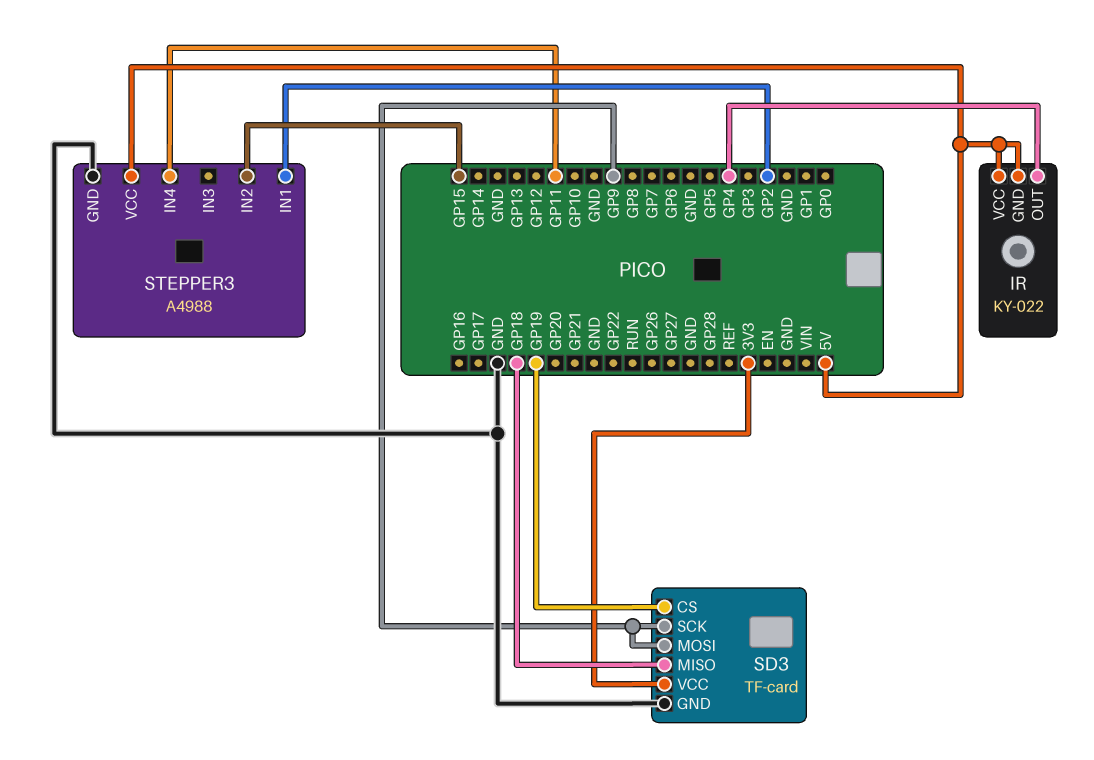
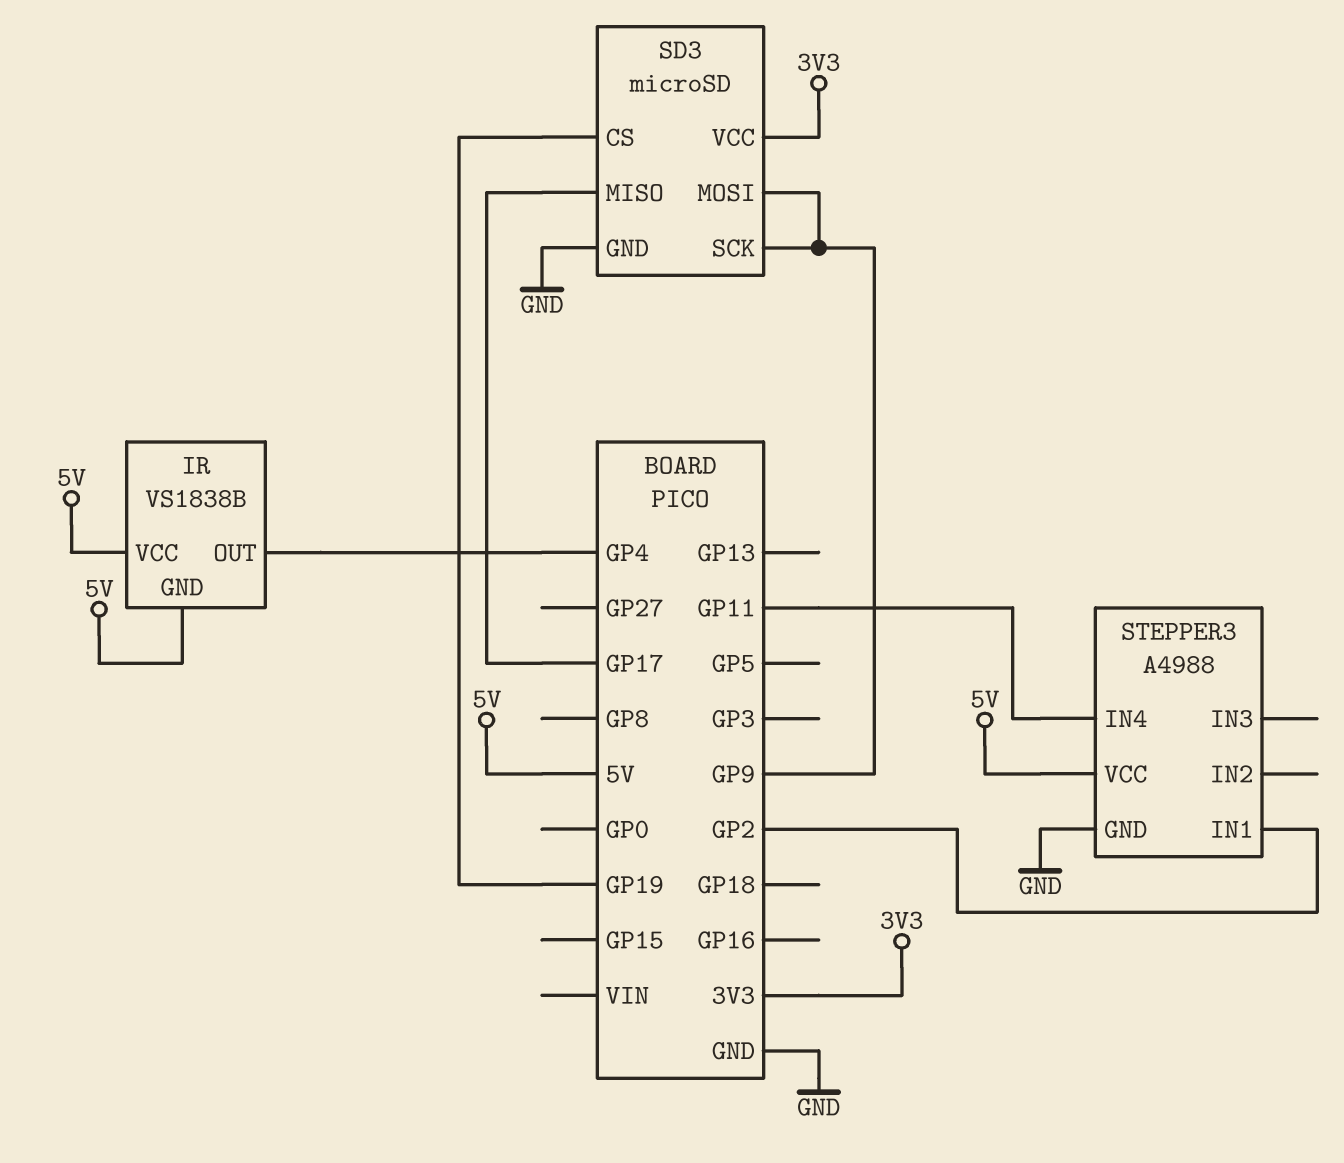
IR: KY-022 -> VS1838B
SD3: TF-card -> microSD
SD3 pin MISO: GP18 -> GP17
STEPPER3 pin IN2: GP15 -> none

